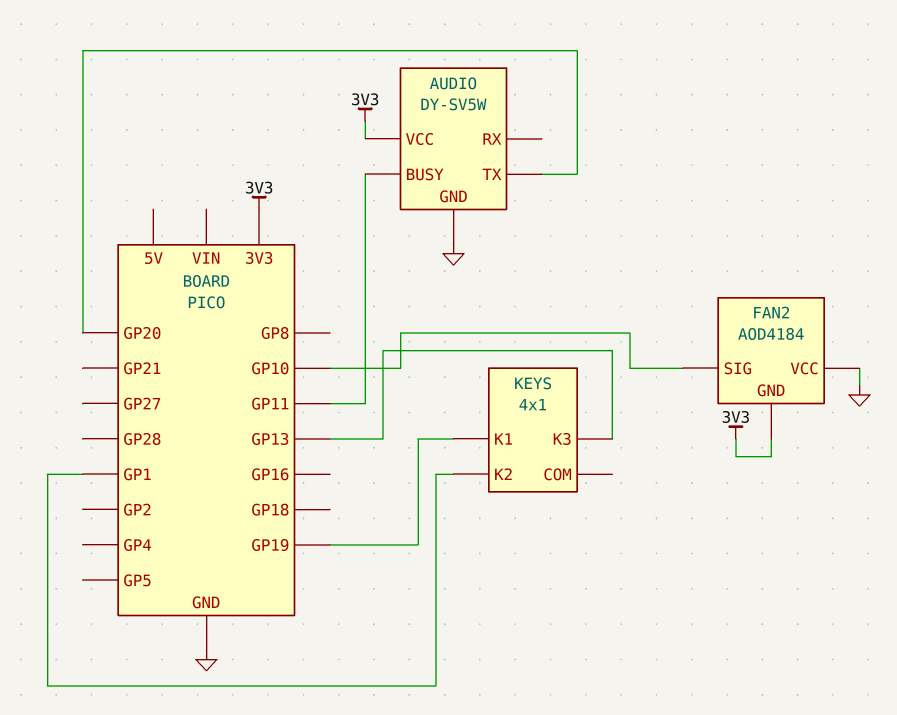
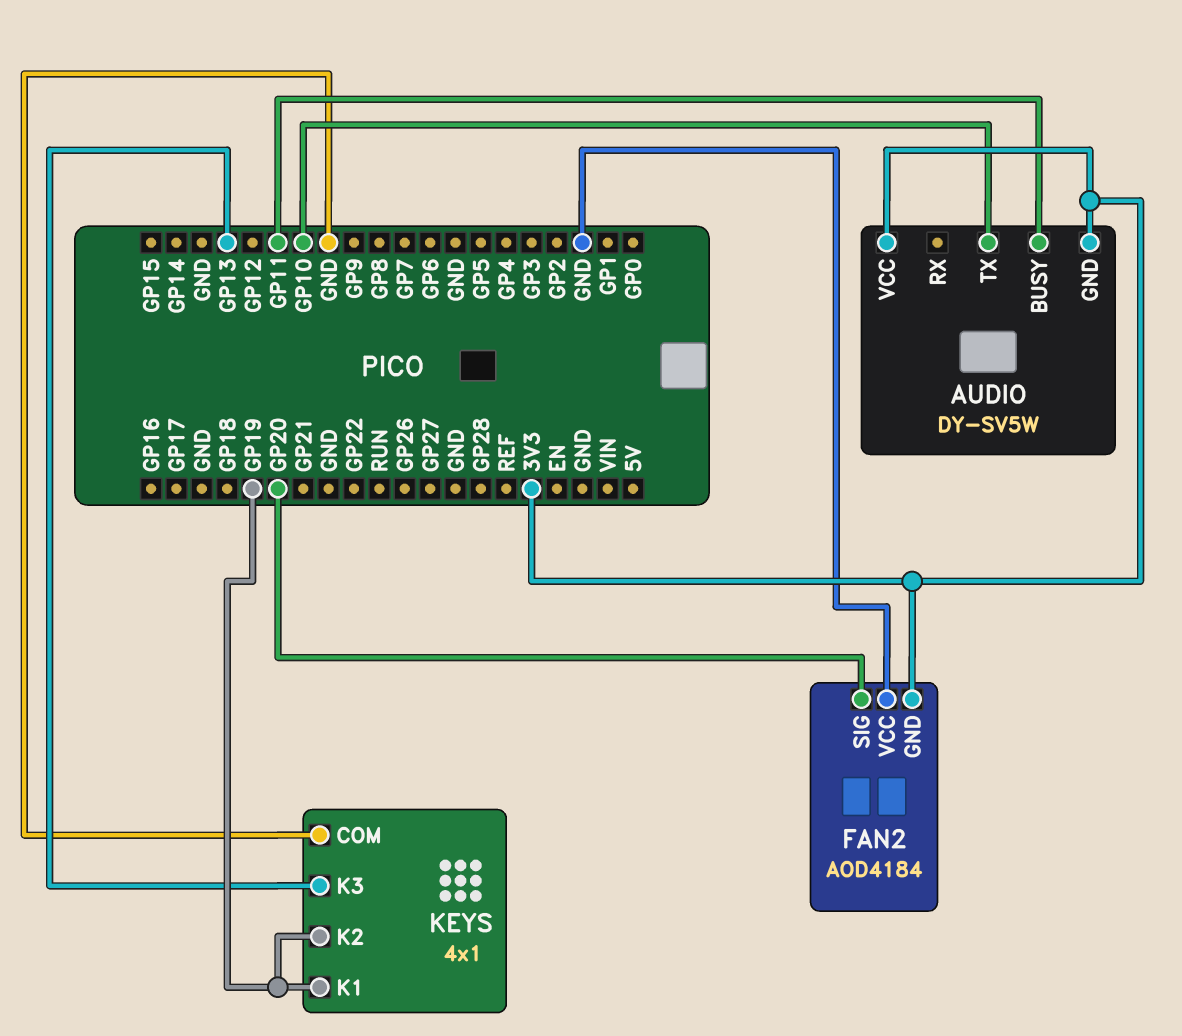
AUDIO pin GND: GND -> 3V3
AUDIO pin TX: GP20 -> GP10
FAN2 pin SIG: GP10 -> GP20
KEYS pin COM: none -> GND
KEYS pin K2: GP1 -> GP19

